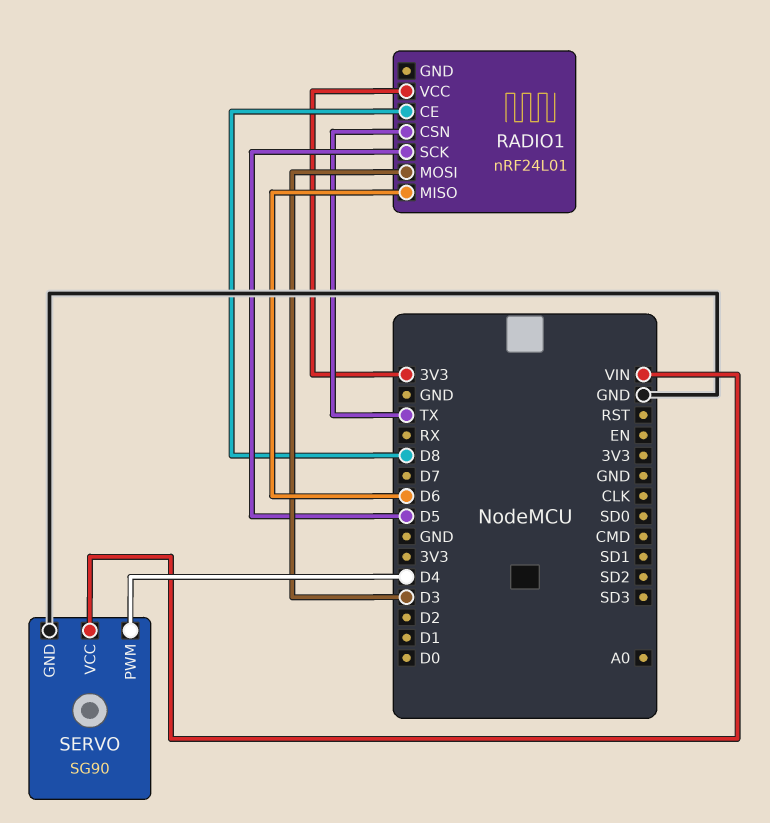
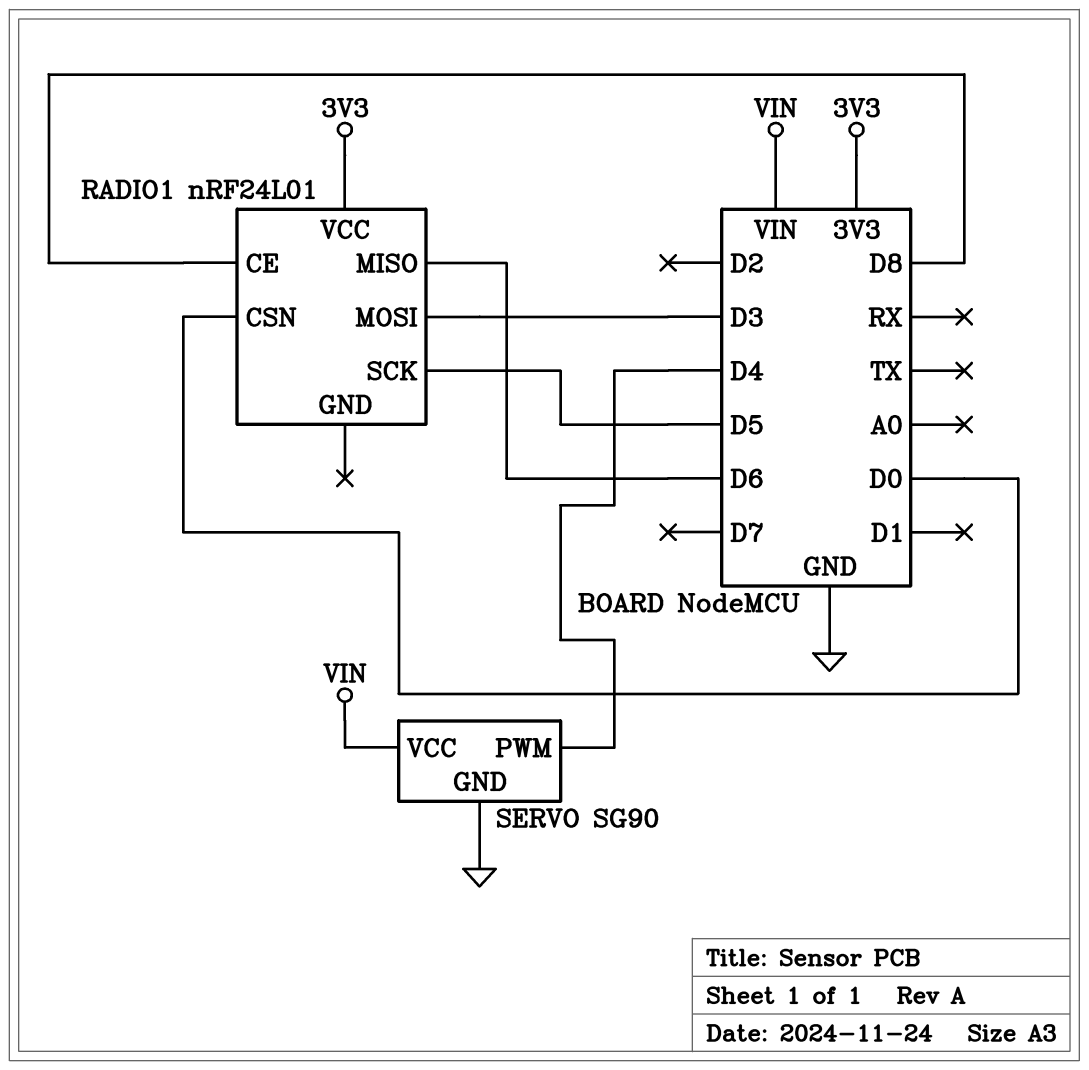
RADIO1 pin CSN: TX -> D0

